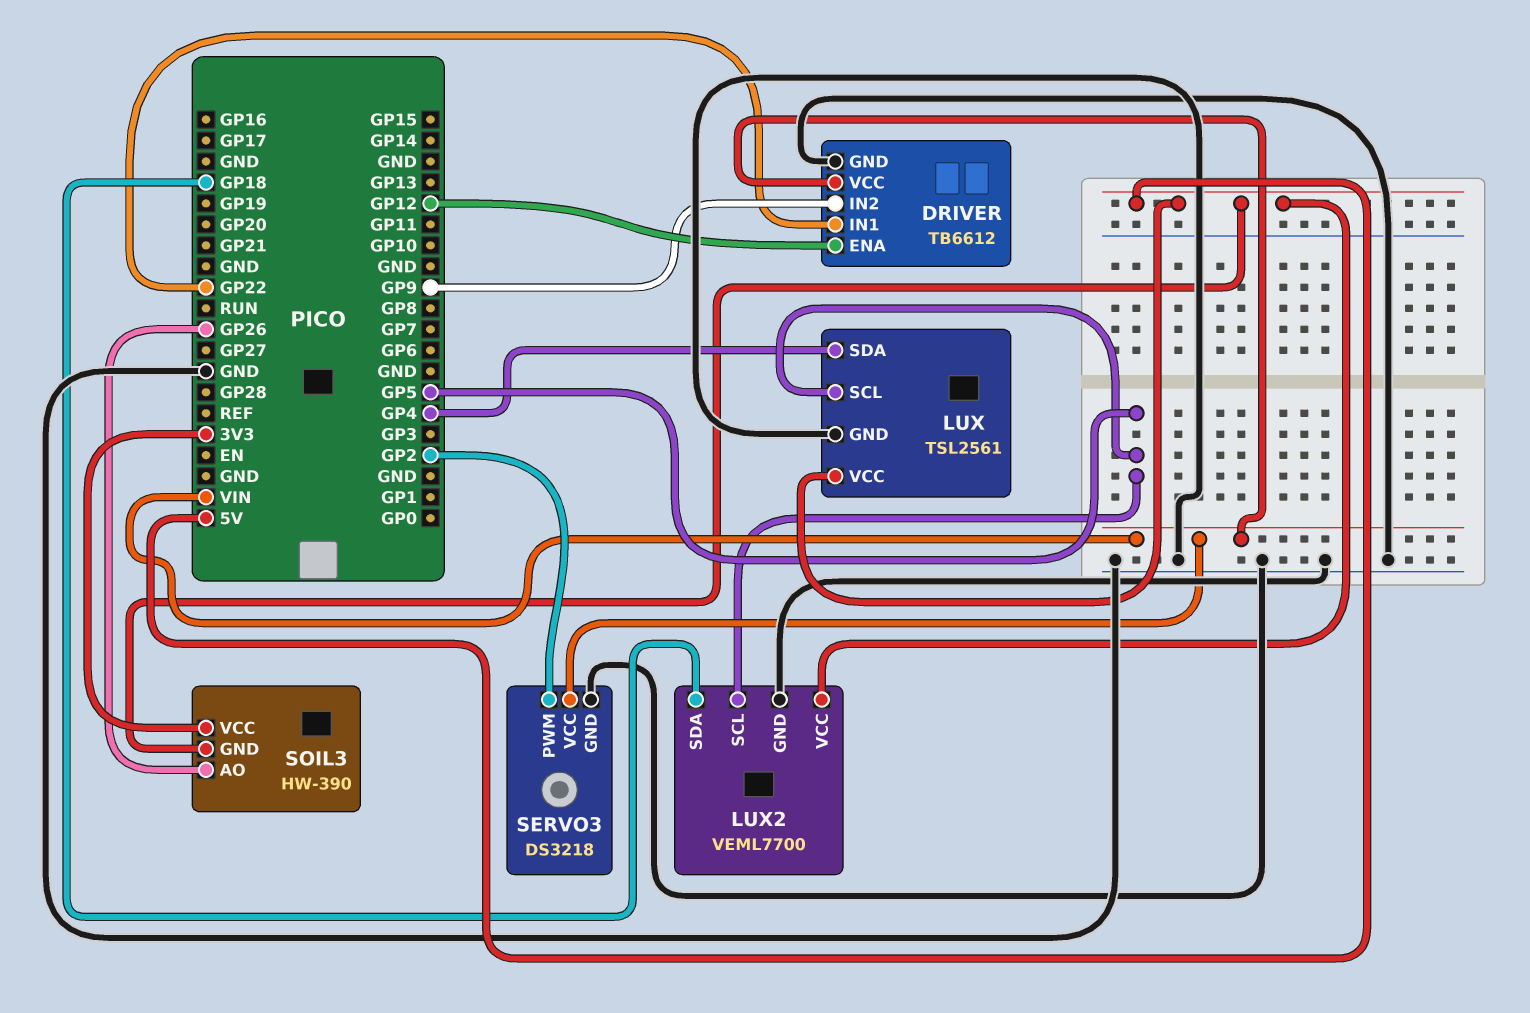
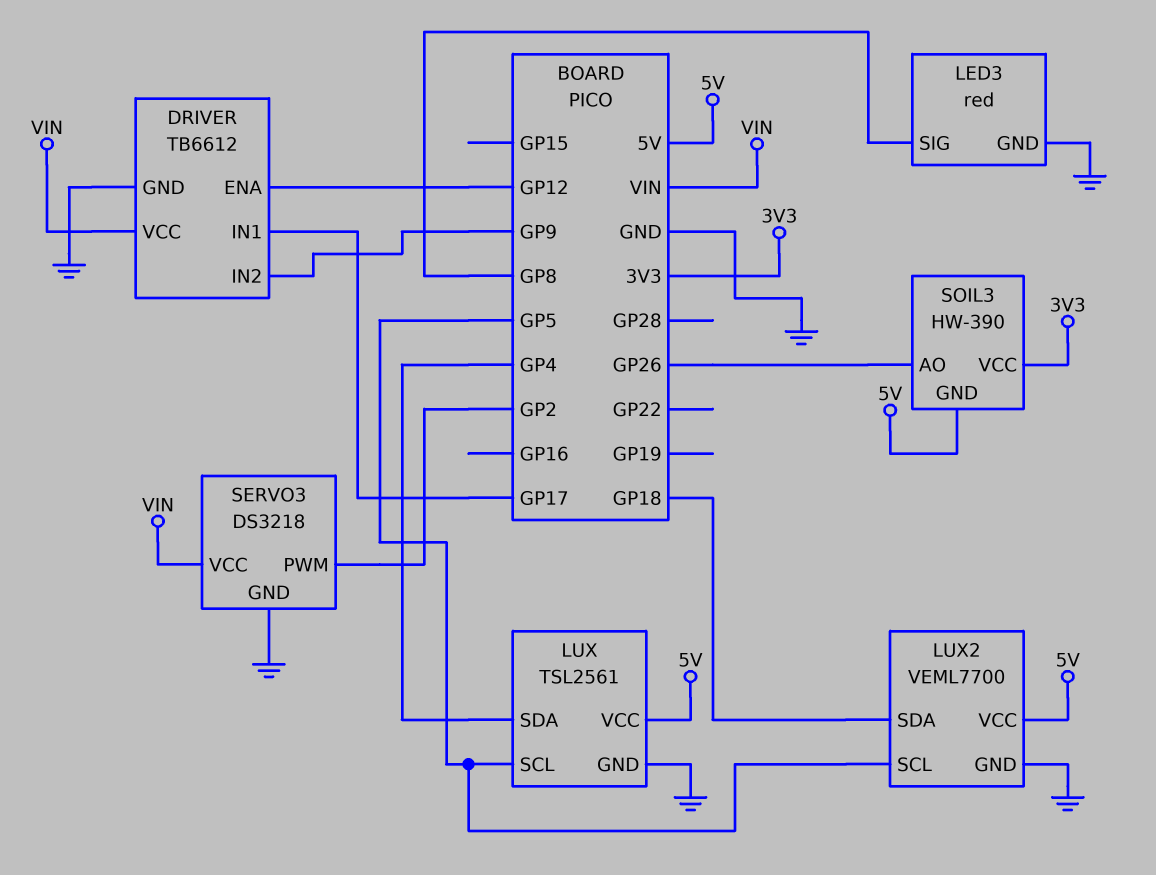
DRIVER pin IN1: GP22 -> GP17
LED3: none -> red
LED3 pin GND: none -> GND
LED3 pin SIG: none -> GP8

